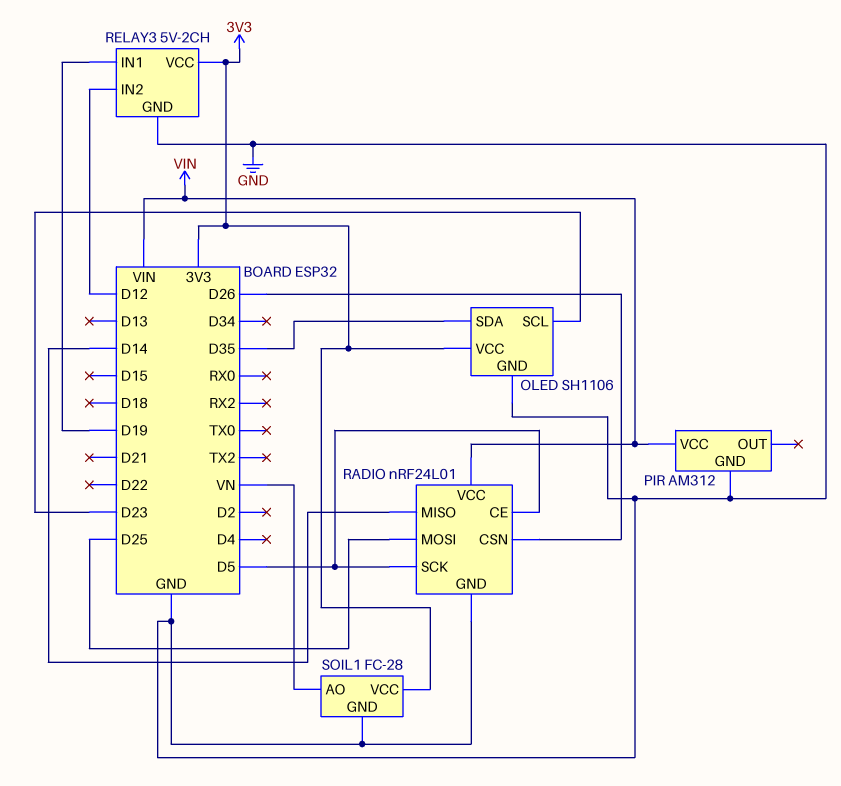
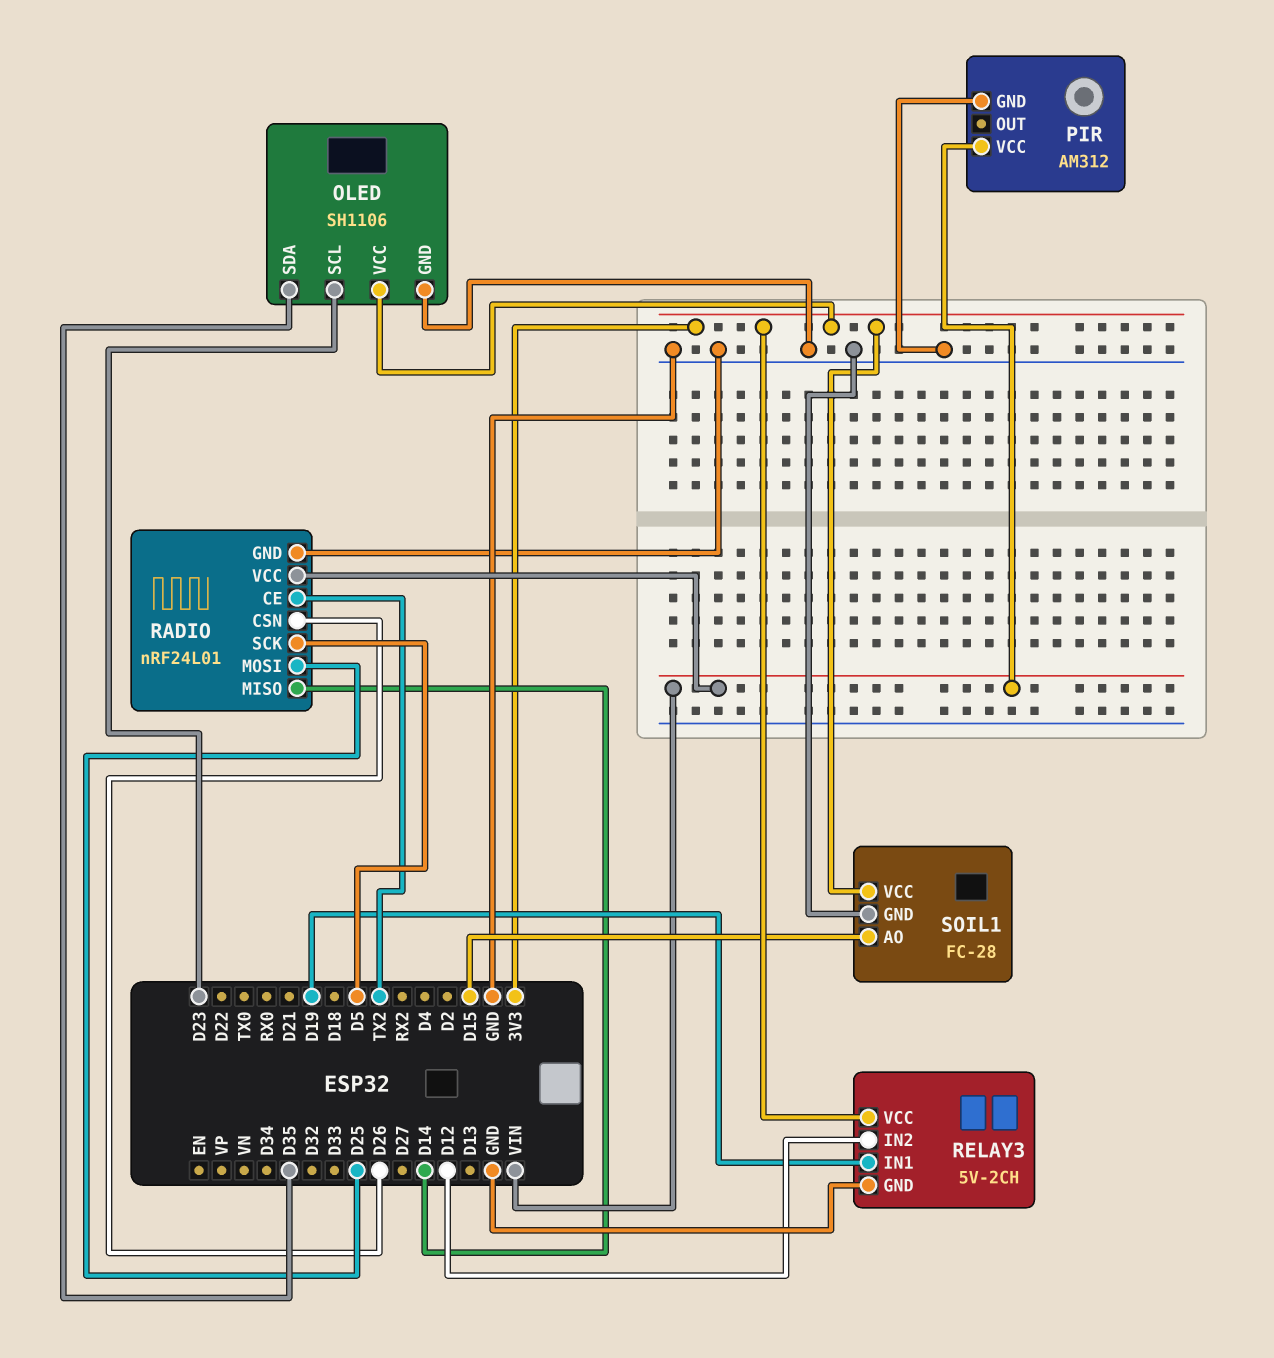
RADIO pin CE: D5 -> TX2
SOIL1 pin AO: VN -> D15

